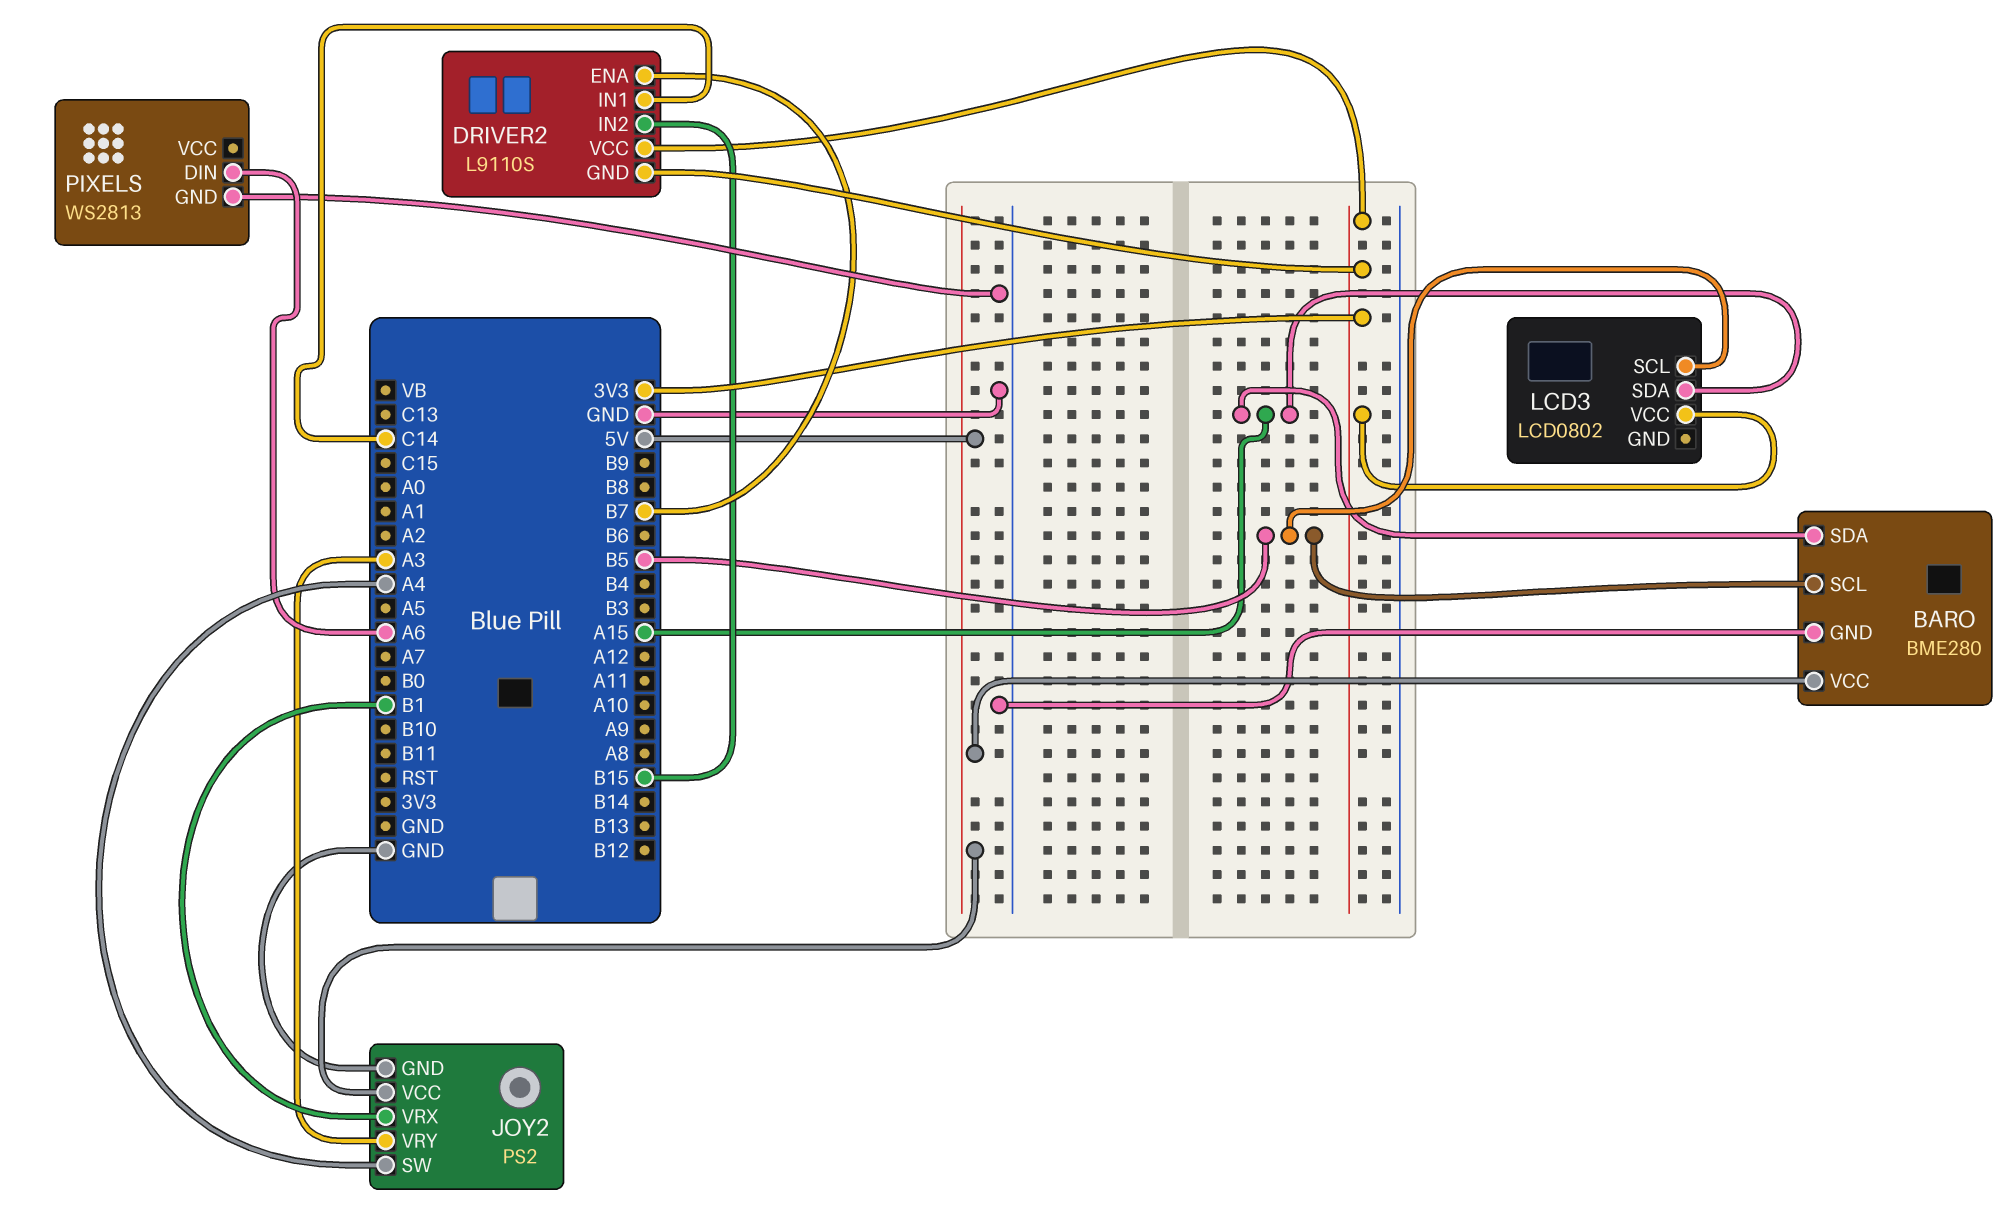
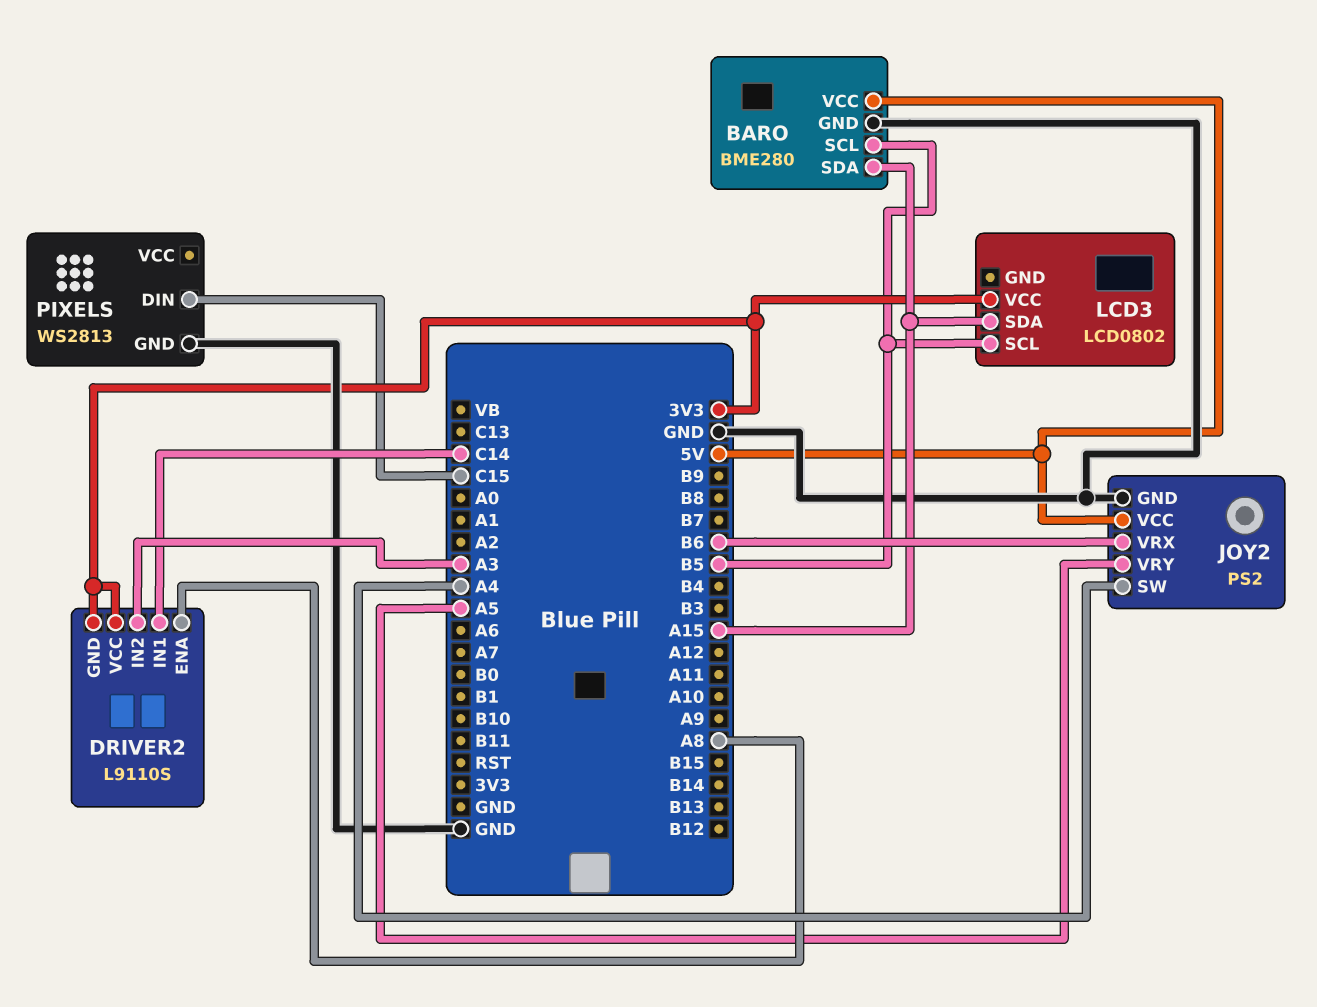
DRIVER2 pin ENA: B7 -> A8
DRIVER2 pin IN2: B15 -> A3
JOY2 pin VRX: B1 -> B6
JOY2 pin VRY: A3 -> A5
PIXELS pin DIN: A6 -> C15

